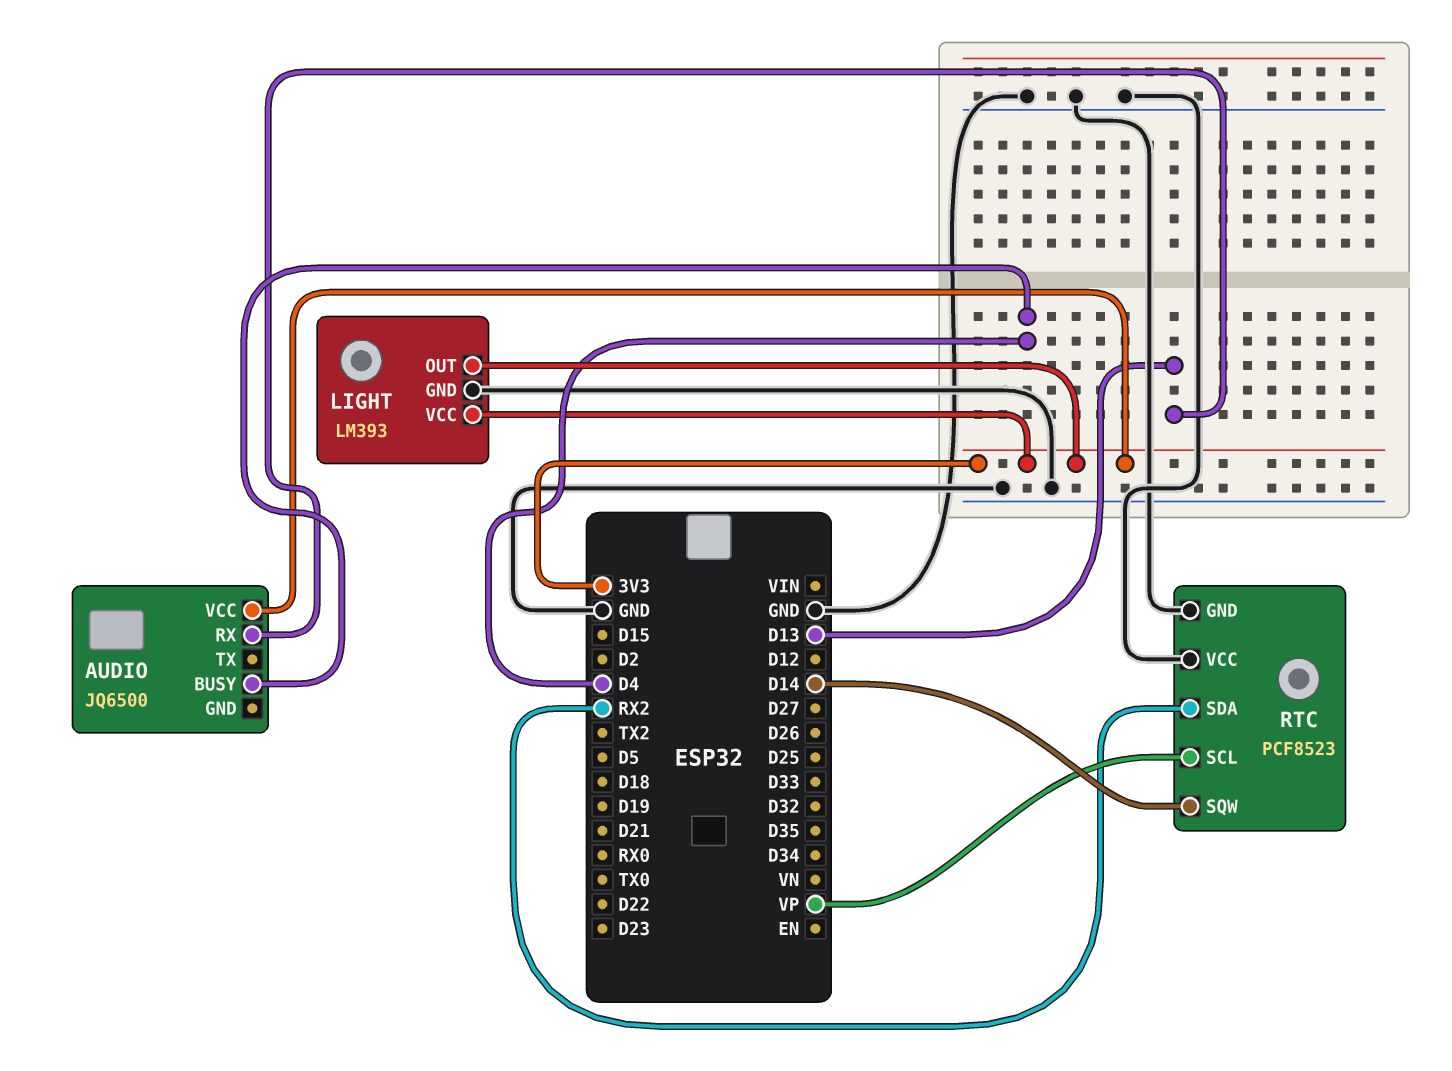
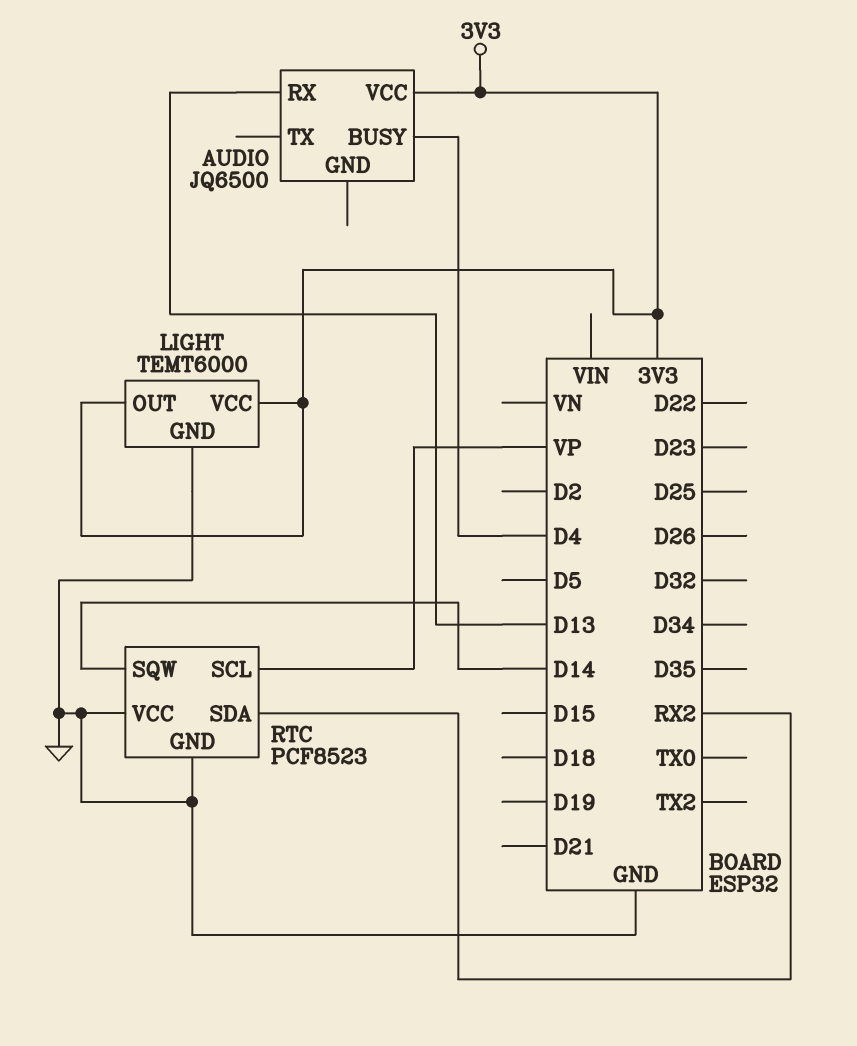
LIGHT: LM393 -> TEMT6000

